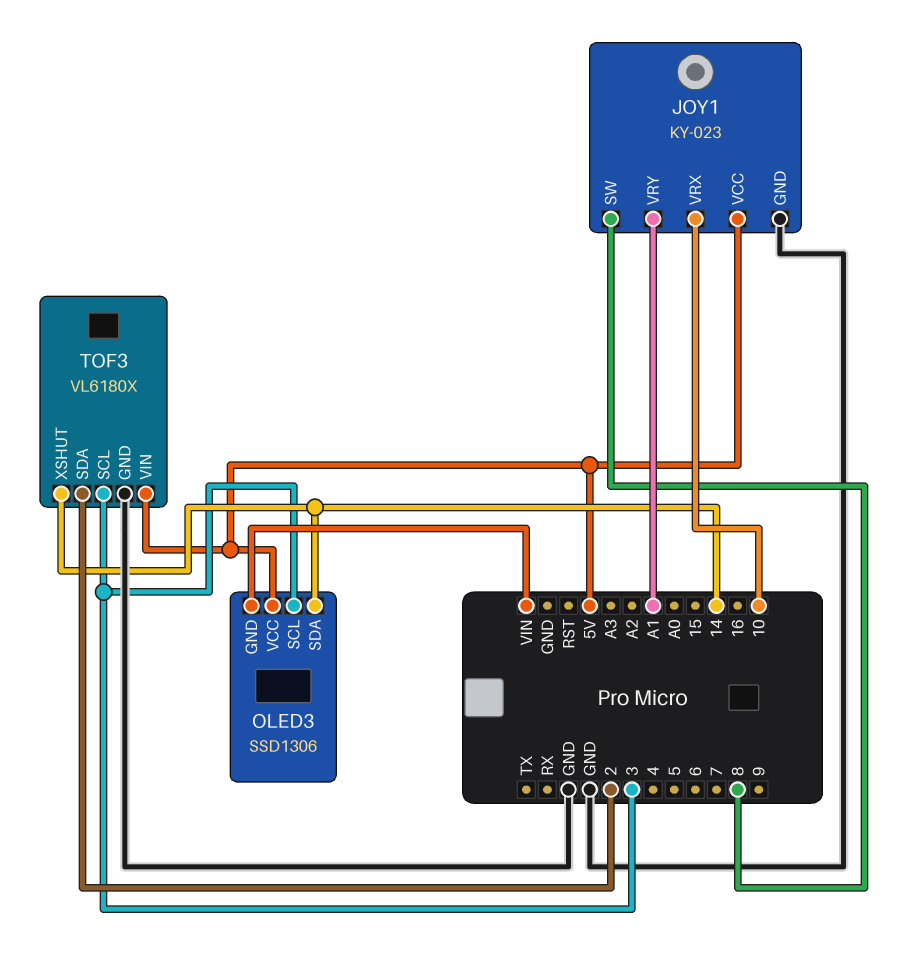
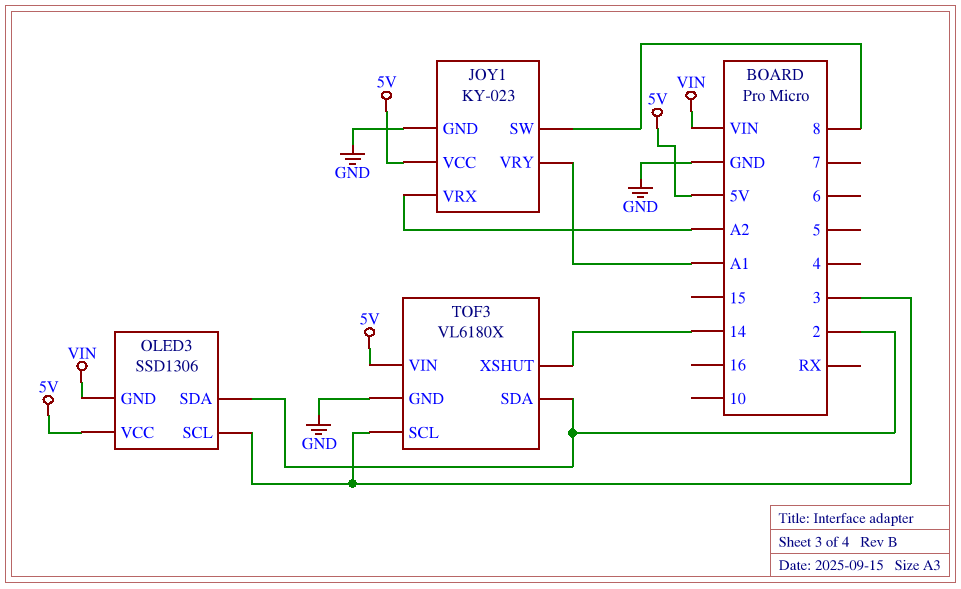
JOY1 pin VRX: 10 -> A2
OLED3 pin SDA: 14 -> 2

